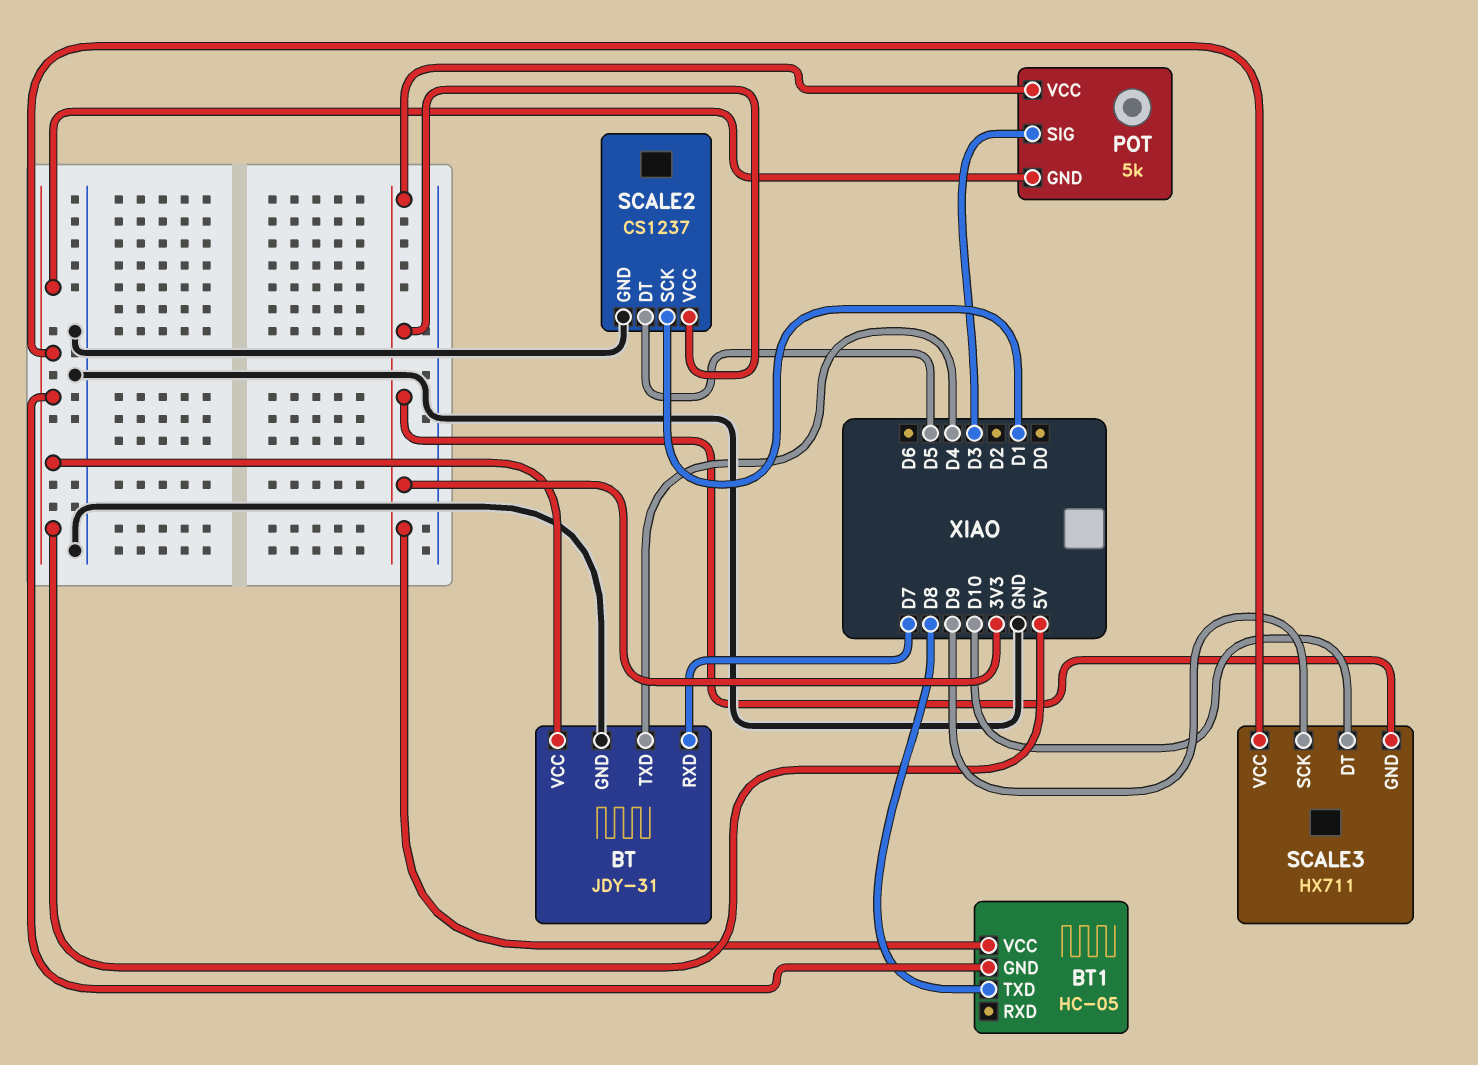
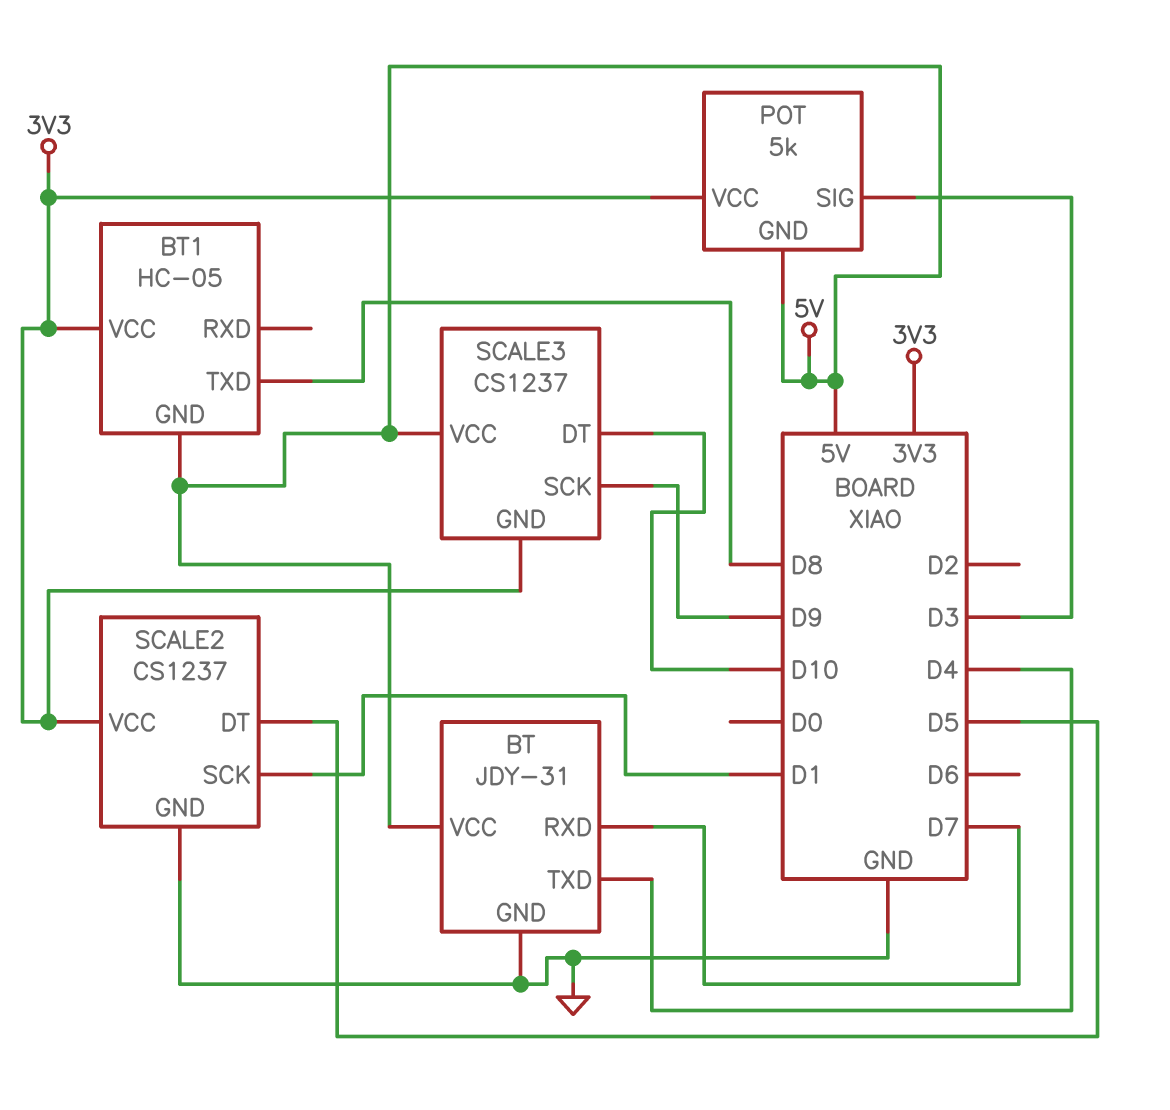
SCALE3: HX711 -> CS1237

